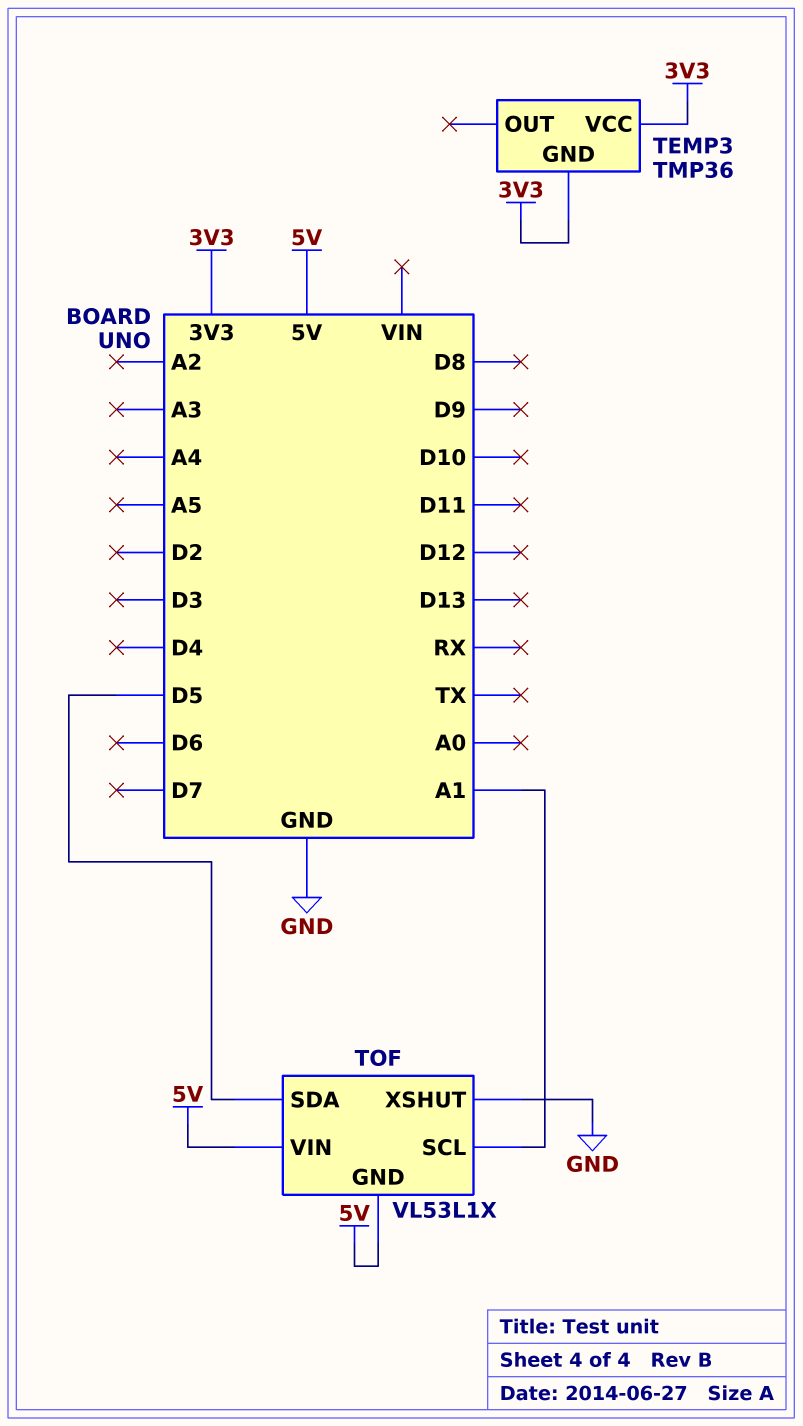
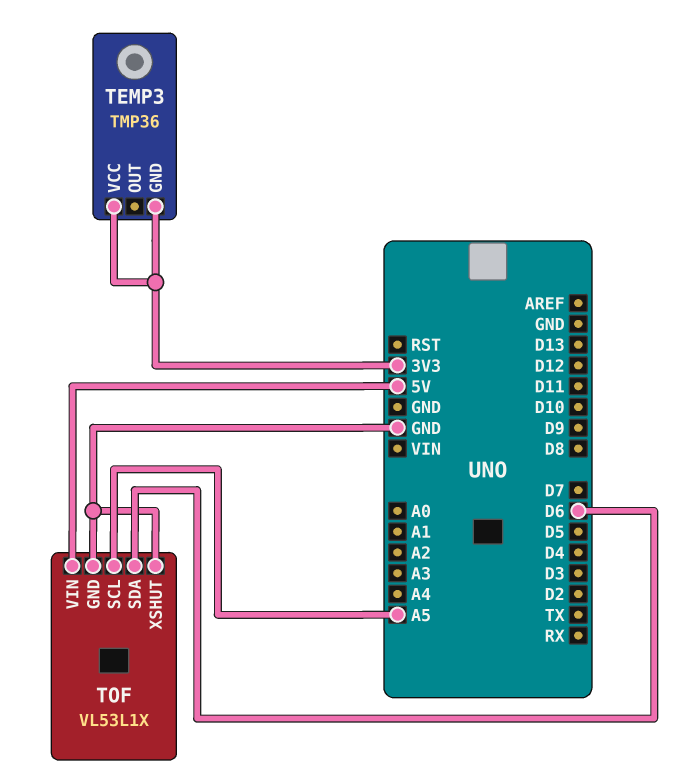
TOF pin GND: 5V -> GND
TOF pin SCL: A1 -> A5
TOF pin SDA: D5 -> D6

